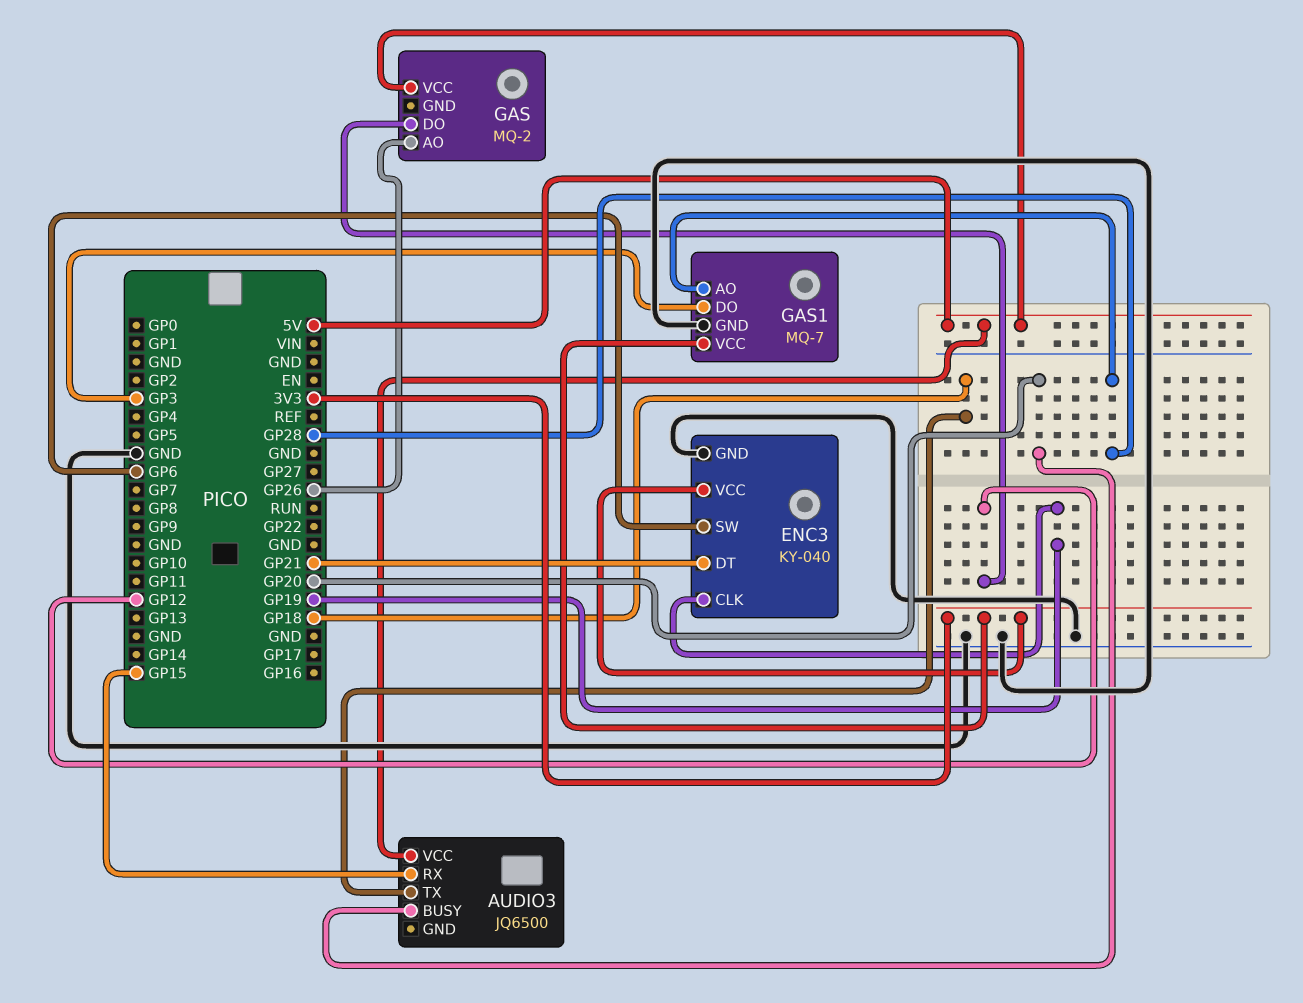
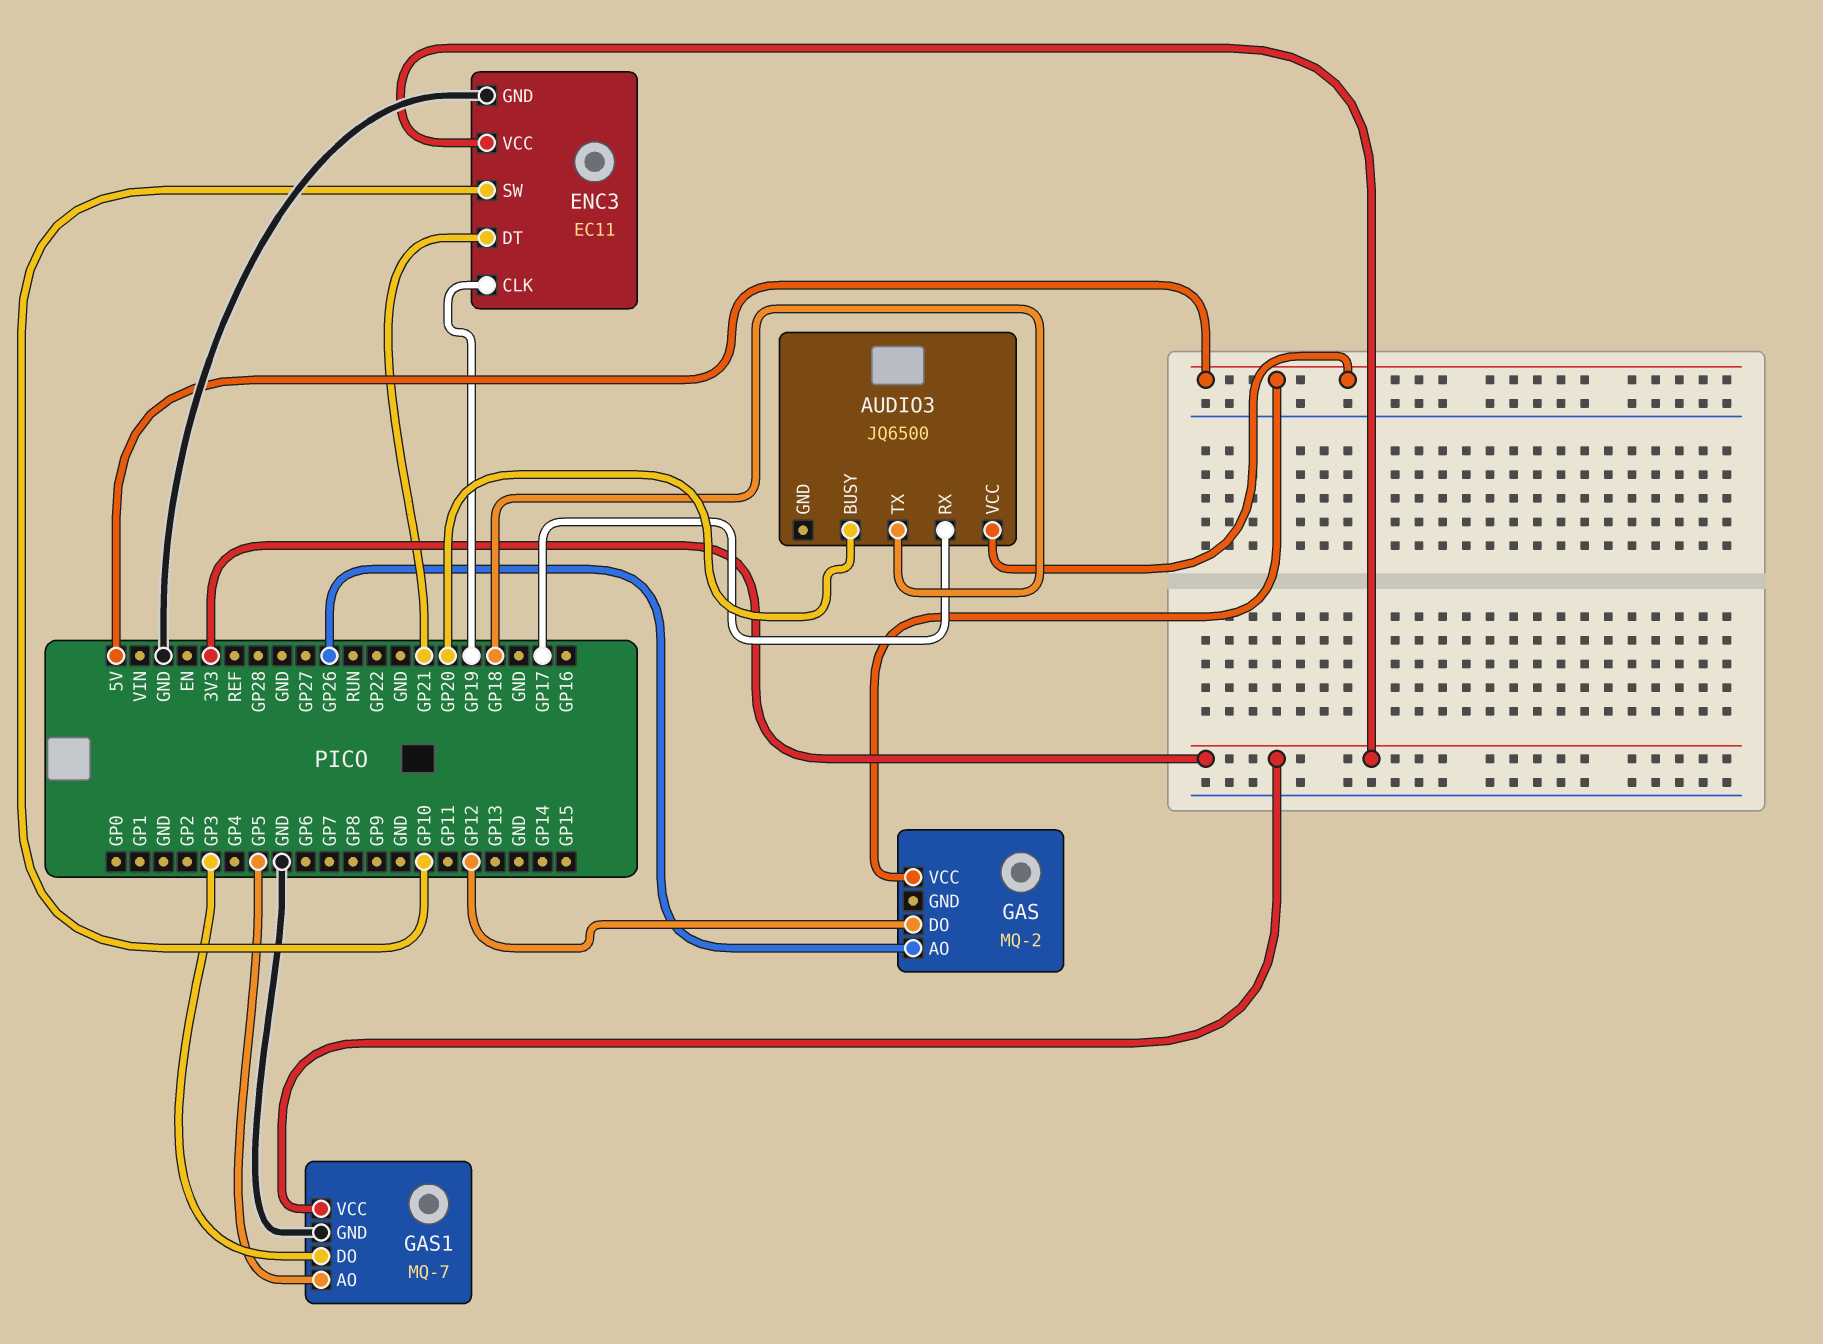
AUDIO3 pin RX: GP15 -> GP17
ENC3: KY-040 -> EC11
ENC3 pin SW: GP6 -> GP10
GAS1 pin AO: GP28 -> GP5

